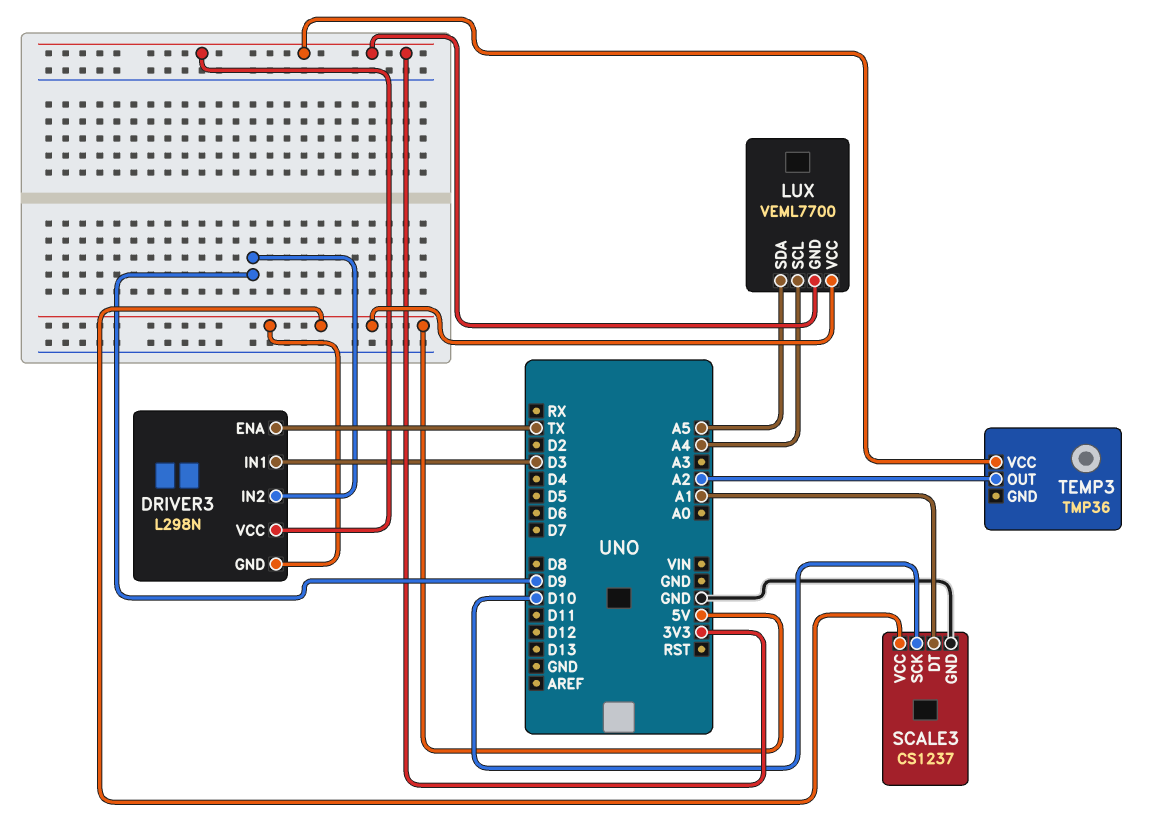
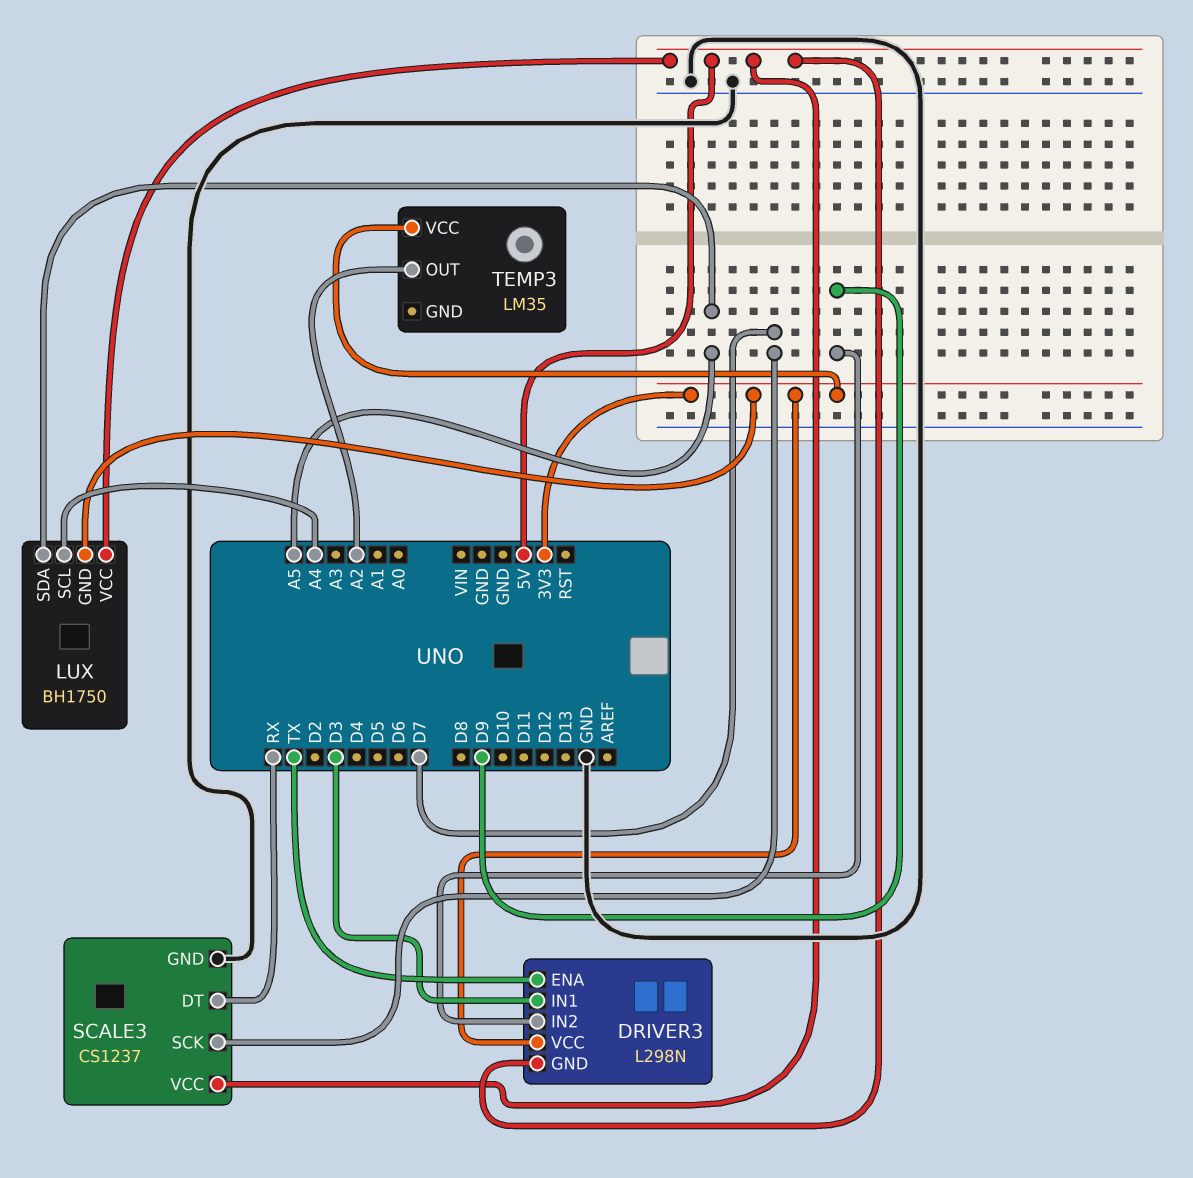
LUX: VEML7700 -> BH1750
SCALE3 pin DT: A1 -> RX
SCALE3 pin SCK: D10 -> D7
TEMP3: TMP36 -> LM35

